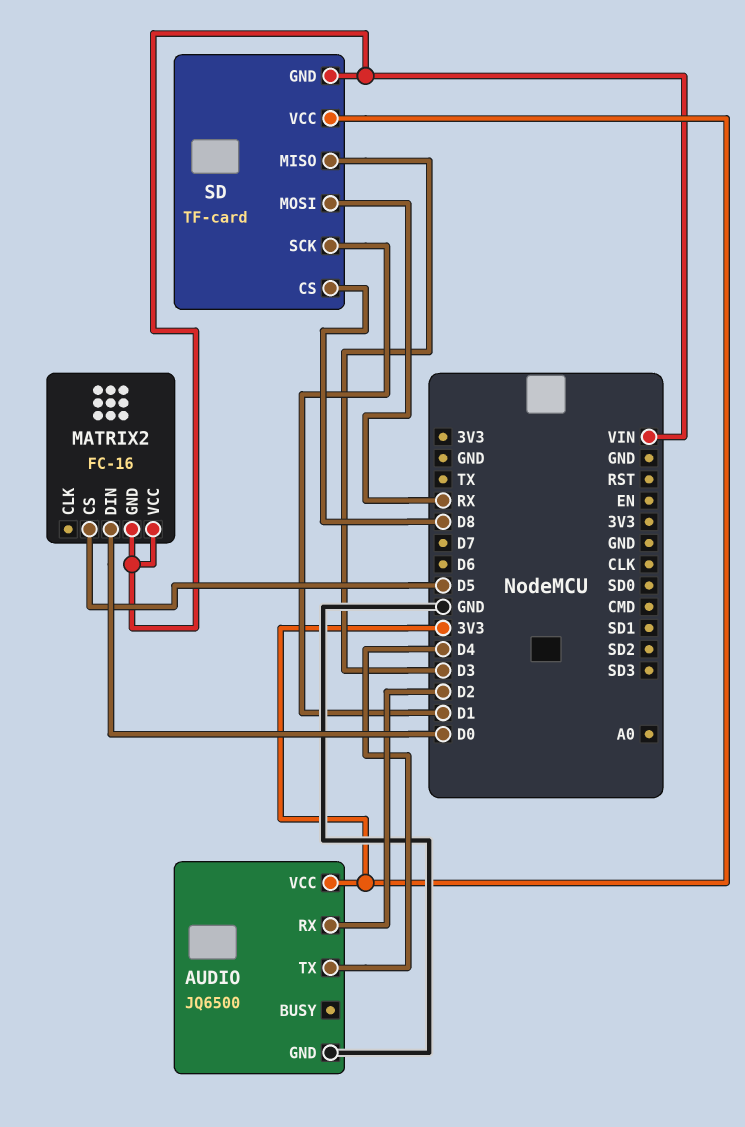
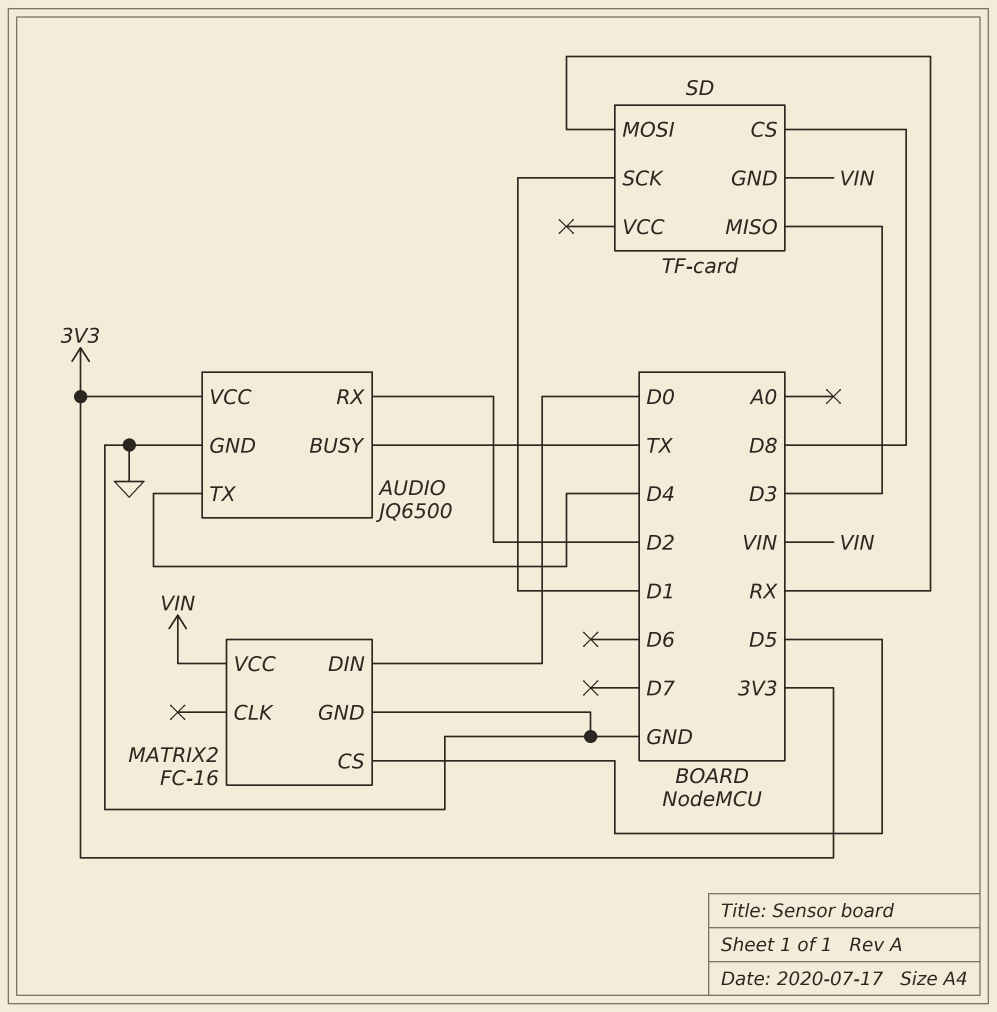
AUDIO pin BUSY: none -> TX
MATRIX2 pin GND: VIN -> GND
SD pin VCC: 3V3 -> none

